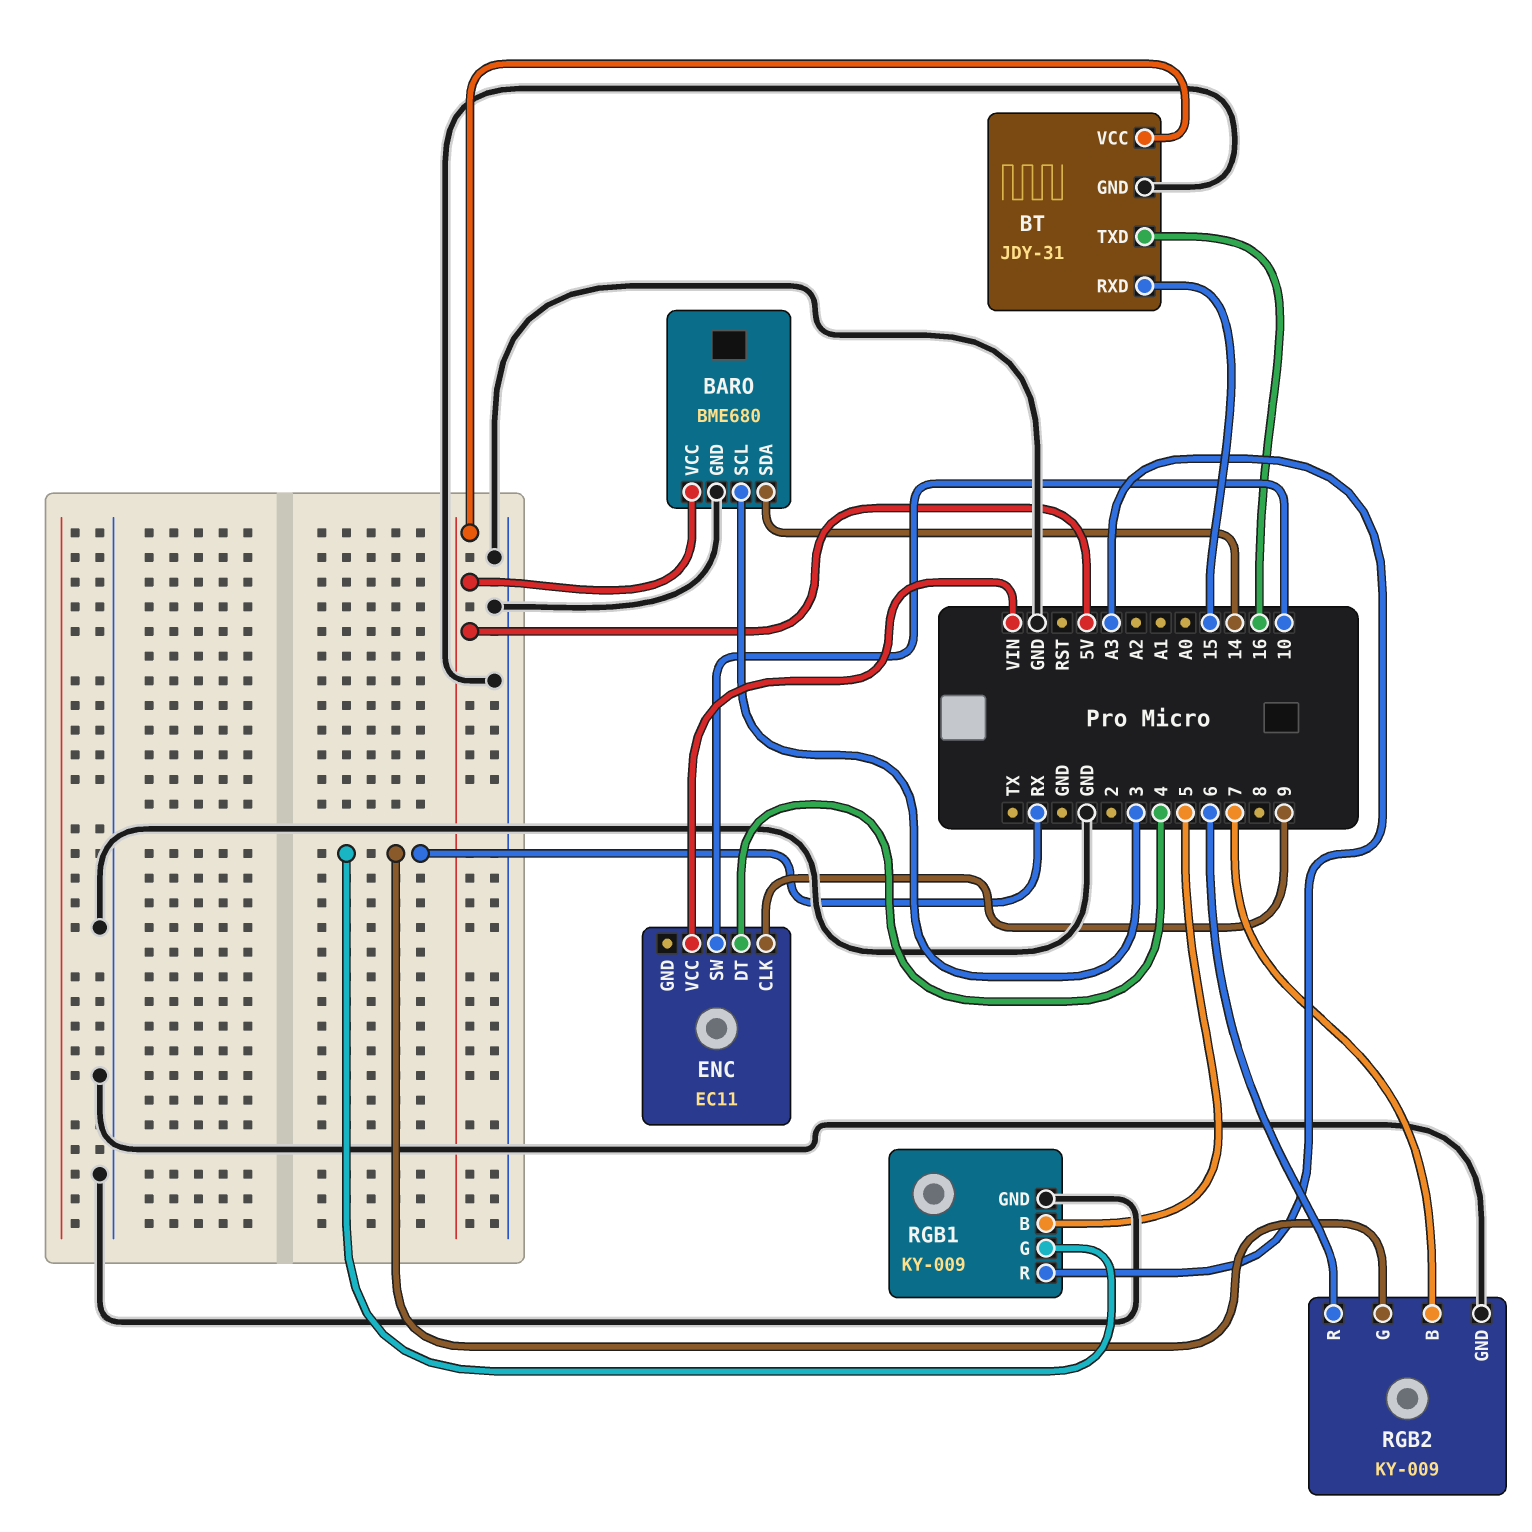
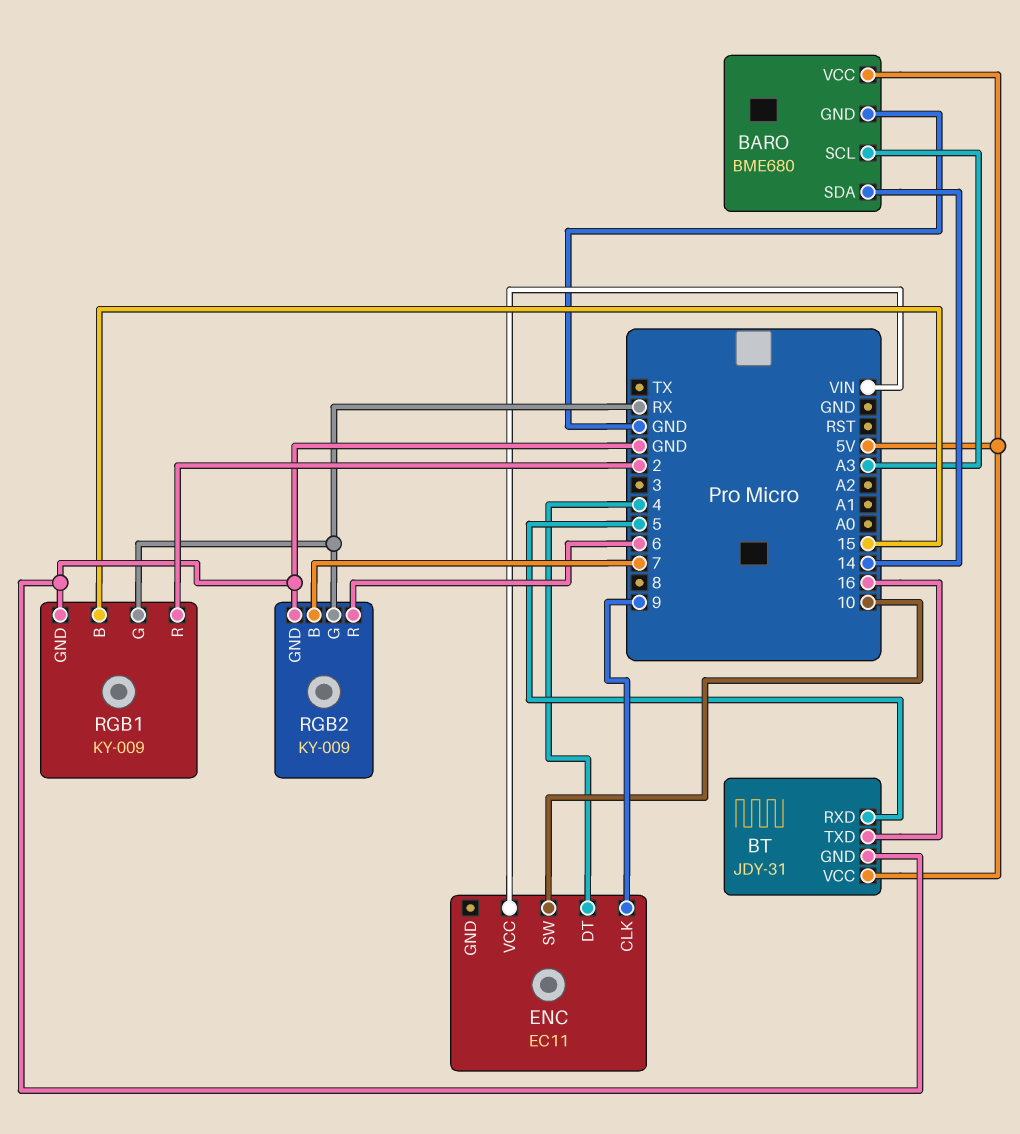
BARO pin SCL: 3 -> A3
BT pin RXD: 15 -> 5
RGB1 pin B: 5 -> 15
RGB1 pin R: A3 -> 2

